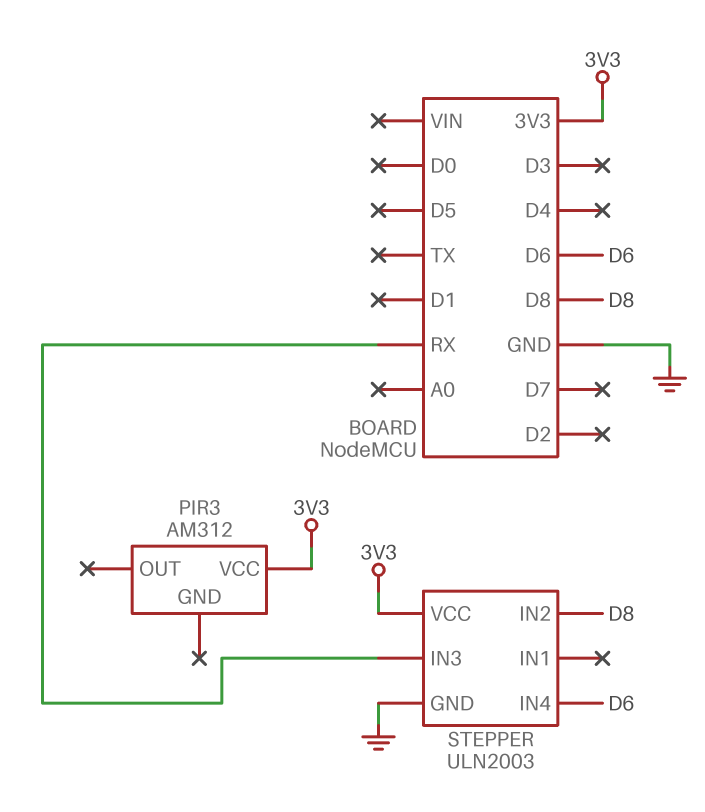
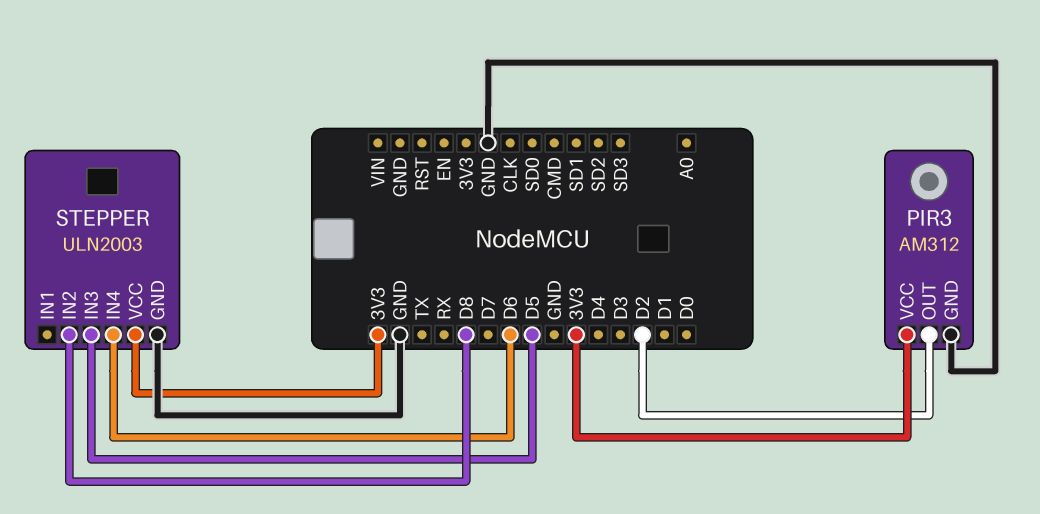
PIR3 pin GND: none -> GND
PIR3 pin OUT: none -> D2
STEPPER pin IN3: RX -> D5

